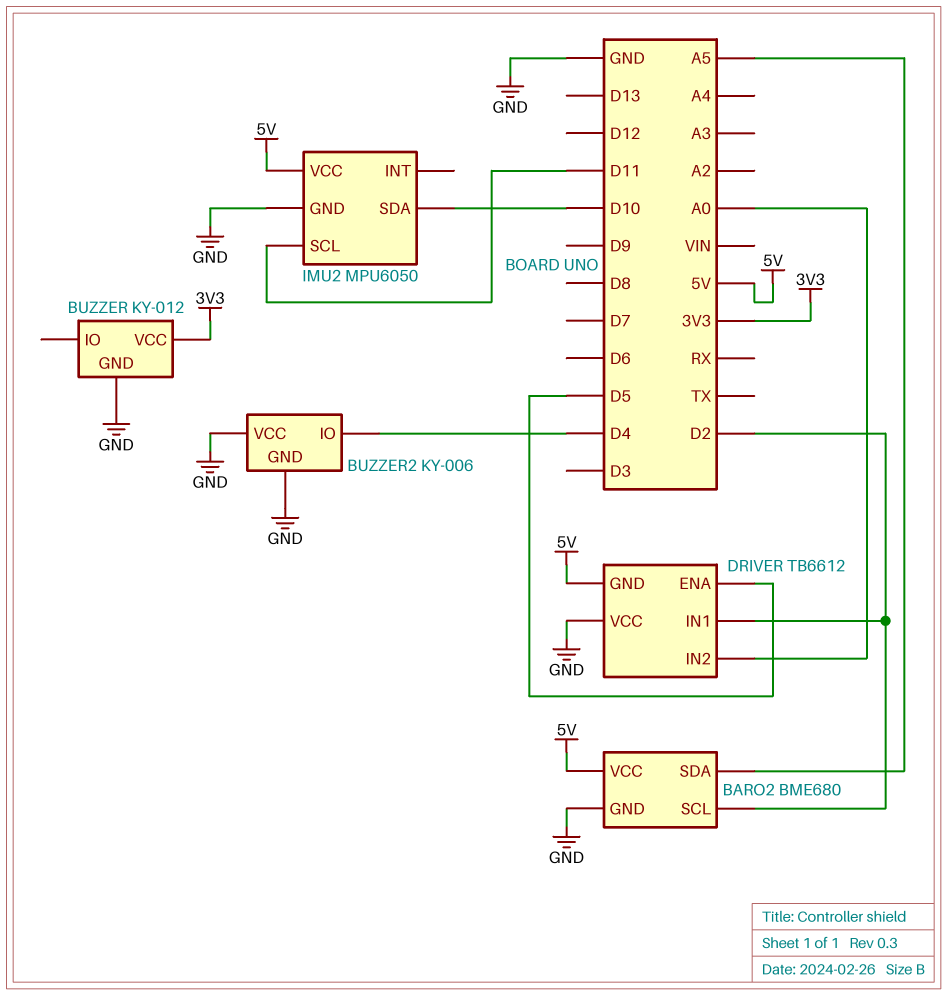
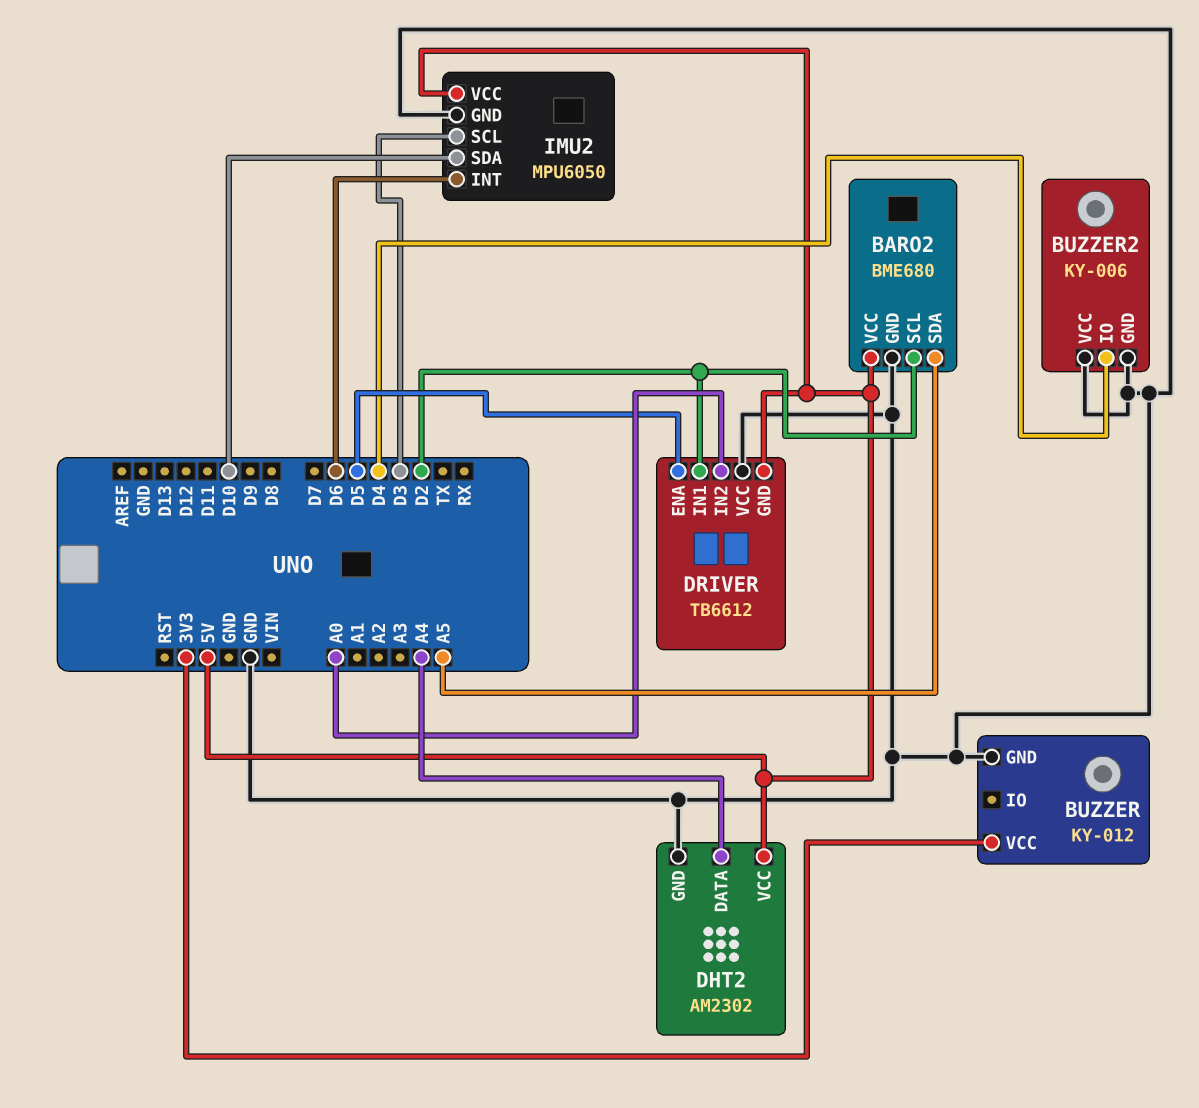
DHT2: none -> AM2302
DHT2 pin DATA: none -> A4
DHT2 pin GND: none -> GND
DHT2 pin VCC: none -> 5V
IMU2 pin INT: none -> D6
IMU2 pin SCL: D11 -> D3

